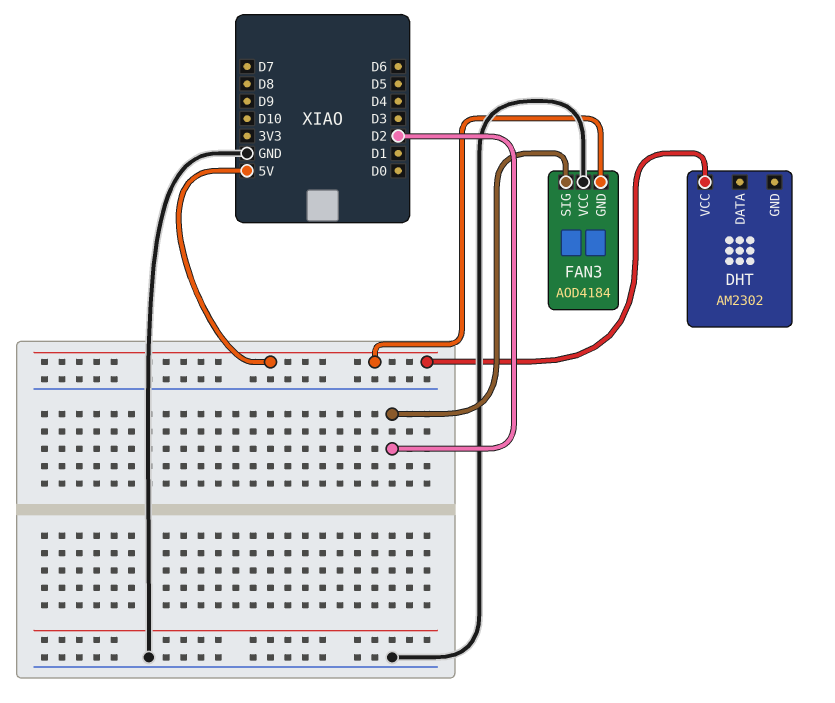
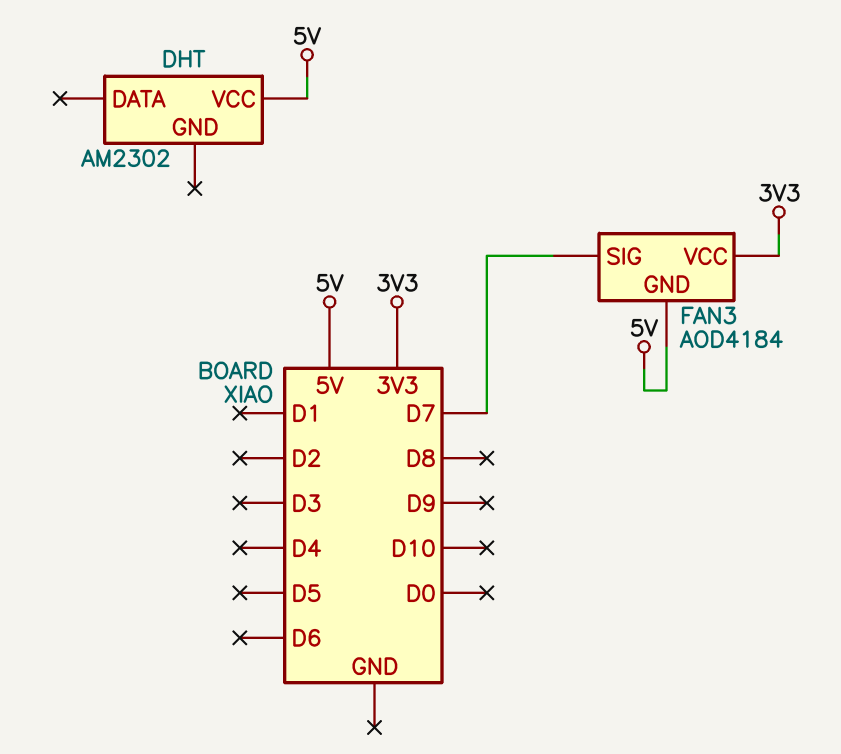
FAN3 pin SIG: D2 -> D7
FAN3 pin VCC: GND -> 3V3

